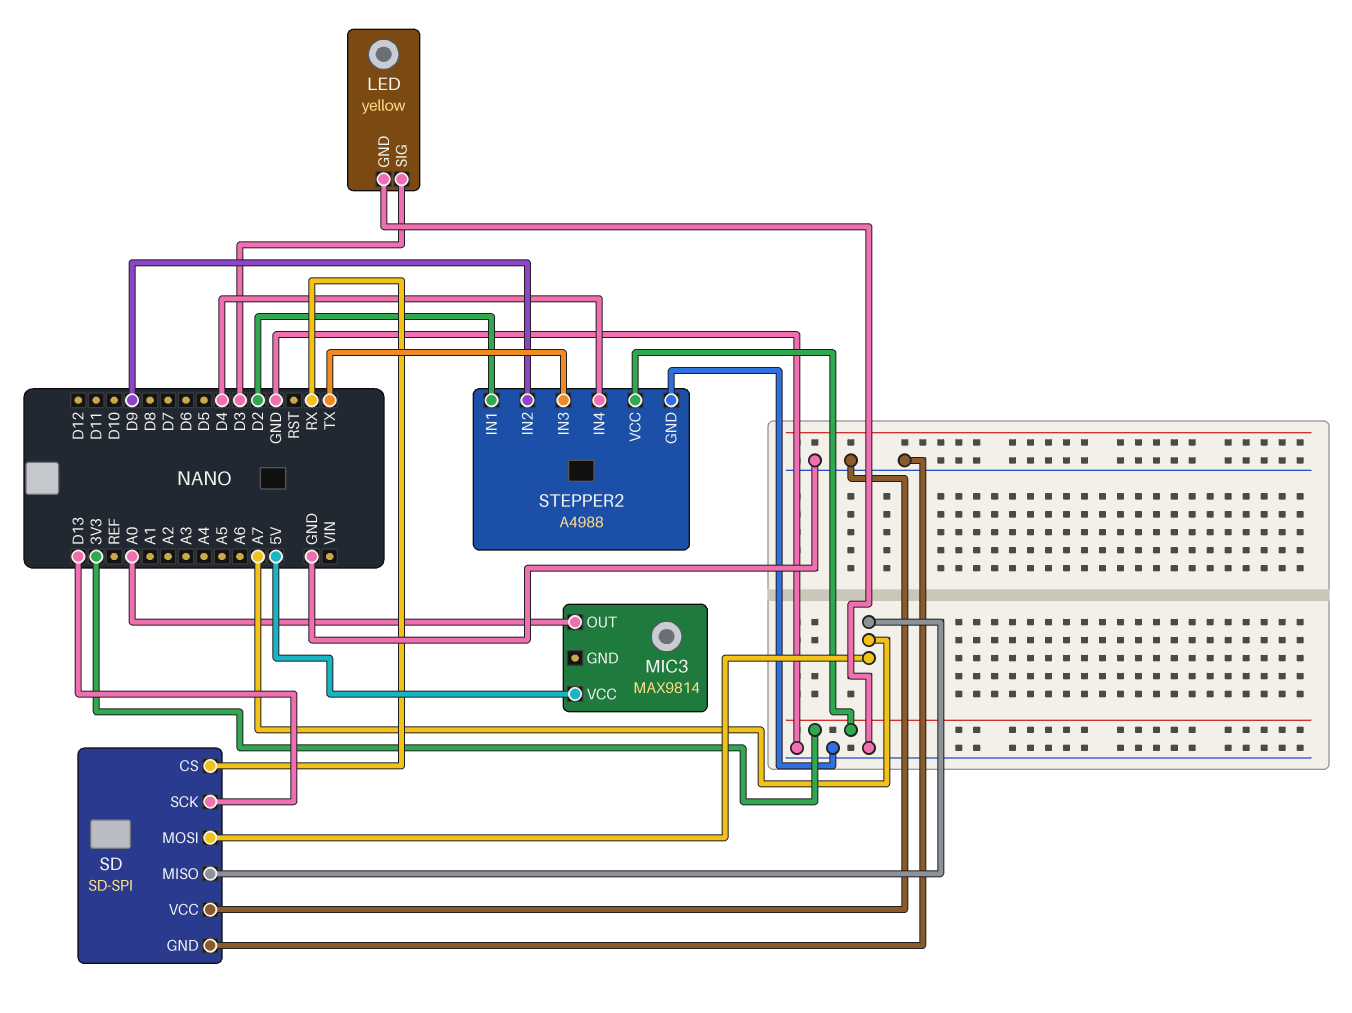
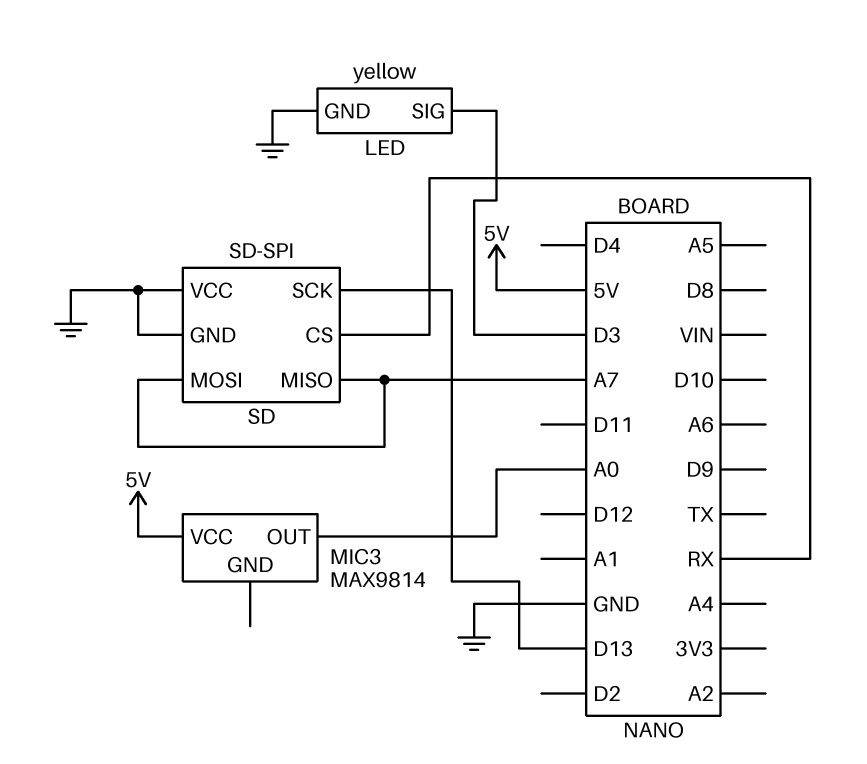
STEPPER2: A4988 -> none
STEPPER2 pin GND: GND -> none
STEPPER2 pin IN1: D2 -> none
STEPPER2 pin IN2: D9 -> none
STEPPER2 pin IN3: TX -> none
STEPPER2 pin IN4: D4 -> none
STEPPER2 pin VCC: 3V3 -> none

